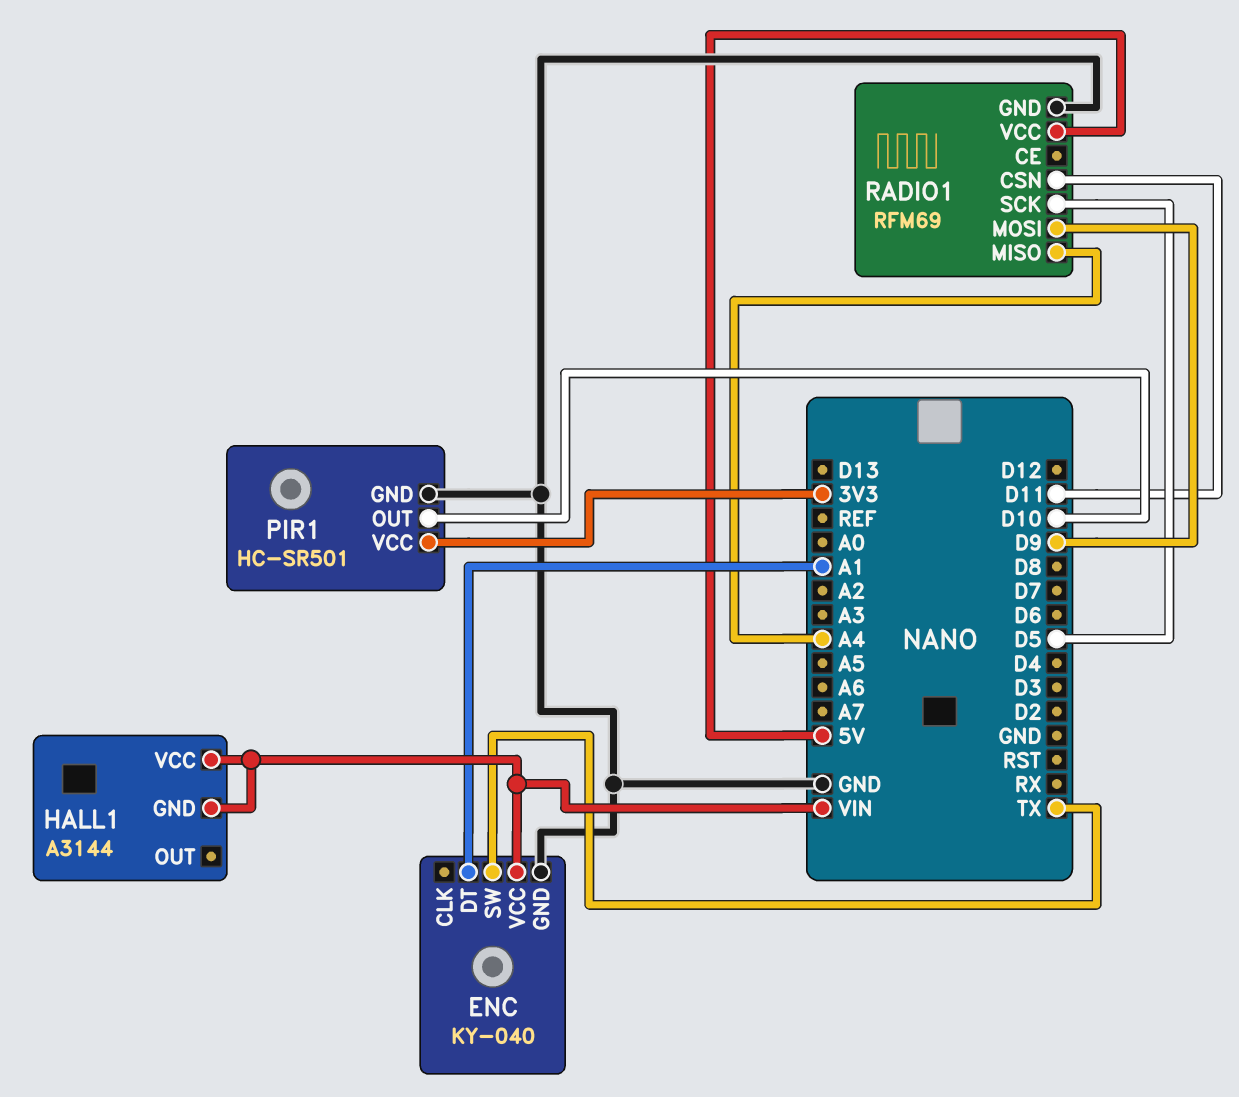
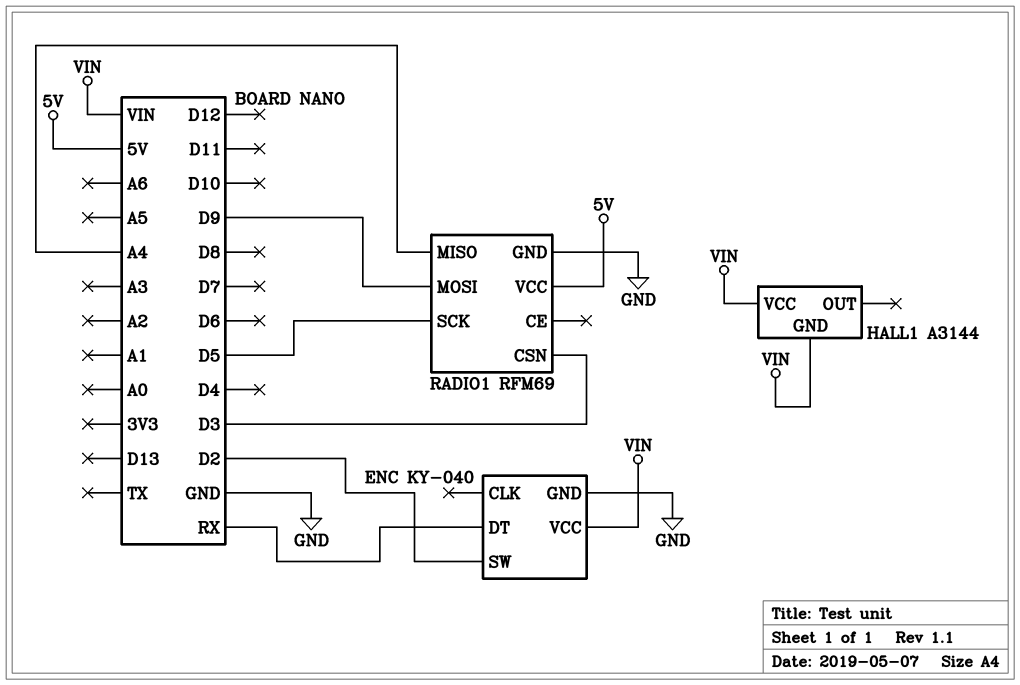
ENC pin DT: A1 -> RX
ENC pin SW: TX -> D2
PIR1: HC-SR501 -> none
PIR1 pin GND: GND -> none
PIR1 pin OUT: D10 -> none
PIR1 pin VCC: 3V3 -> none
RADIO1 pin CSN: D11 -> D3

